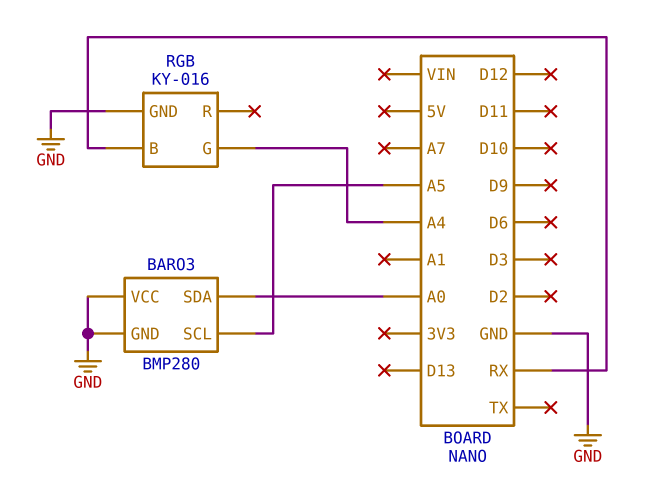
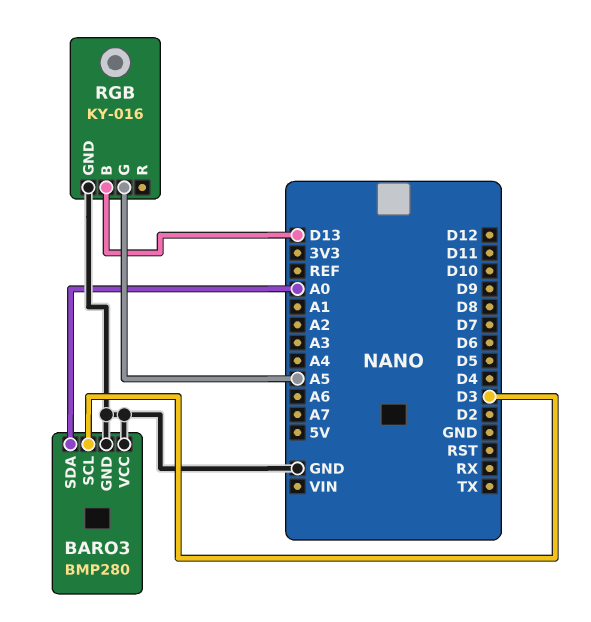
BARO3 pin SCL: A5 -> D3
RGB pin B: RX -> D13
RGB pin G: A4 -> A5

